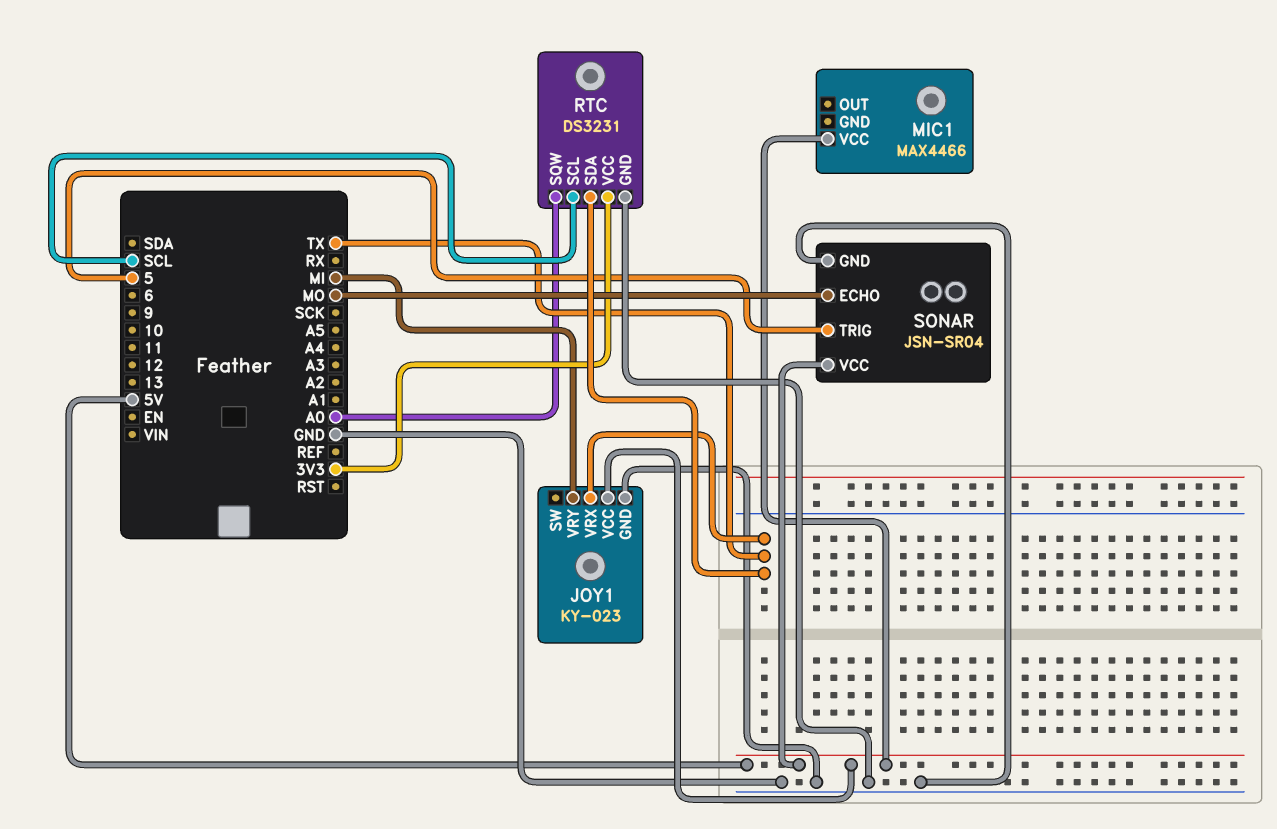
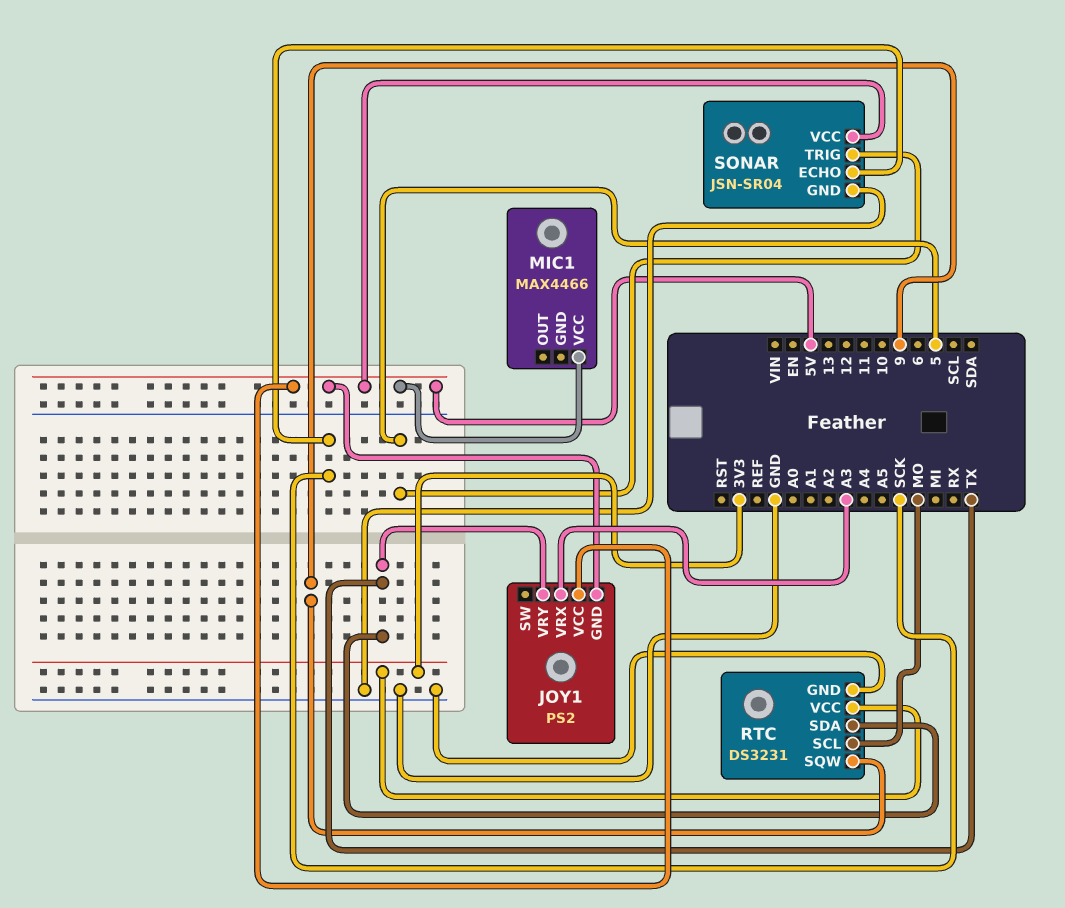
JOY1: KY-023 -> PS2
JOY1 pin GND: GND -> 5V
JOY1 pin VRX: TX -> A3
JOY1 pin VRY: MI -> TX
RTC pin SCL: SCL -> MO
RTC pin SQW: A0 -> 9
SONAR pin ECHO: MO -> SCK

